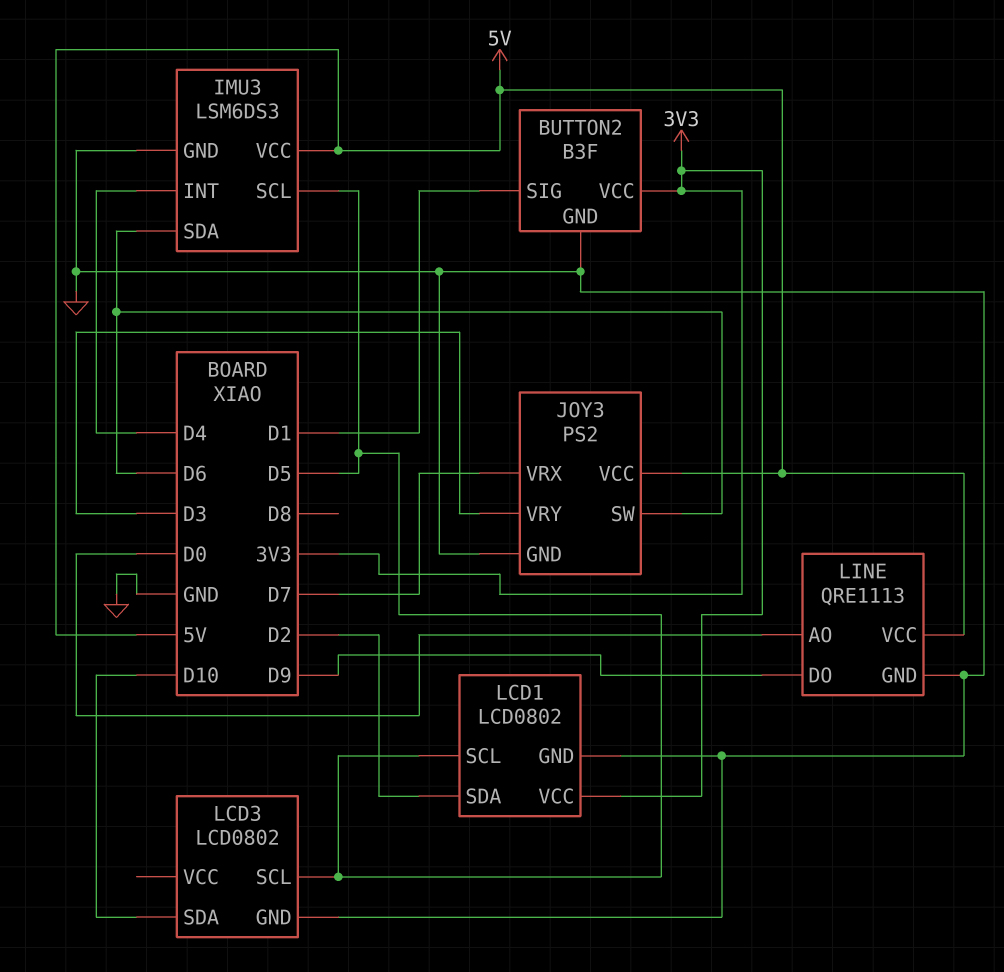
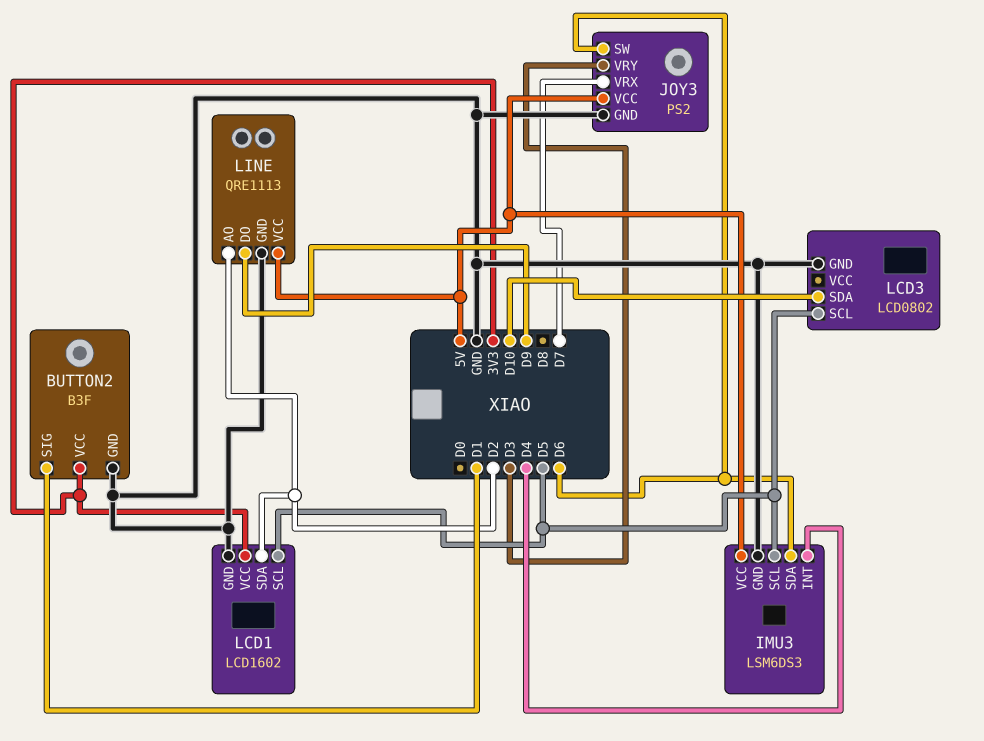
LCD1: LCD0802 -> LCD1602
LINE pin AO: D0 -> D2

